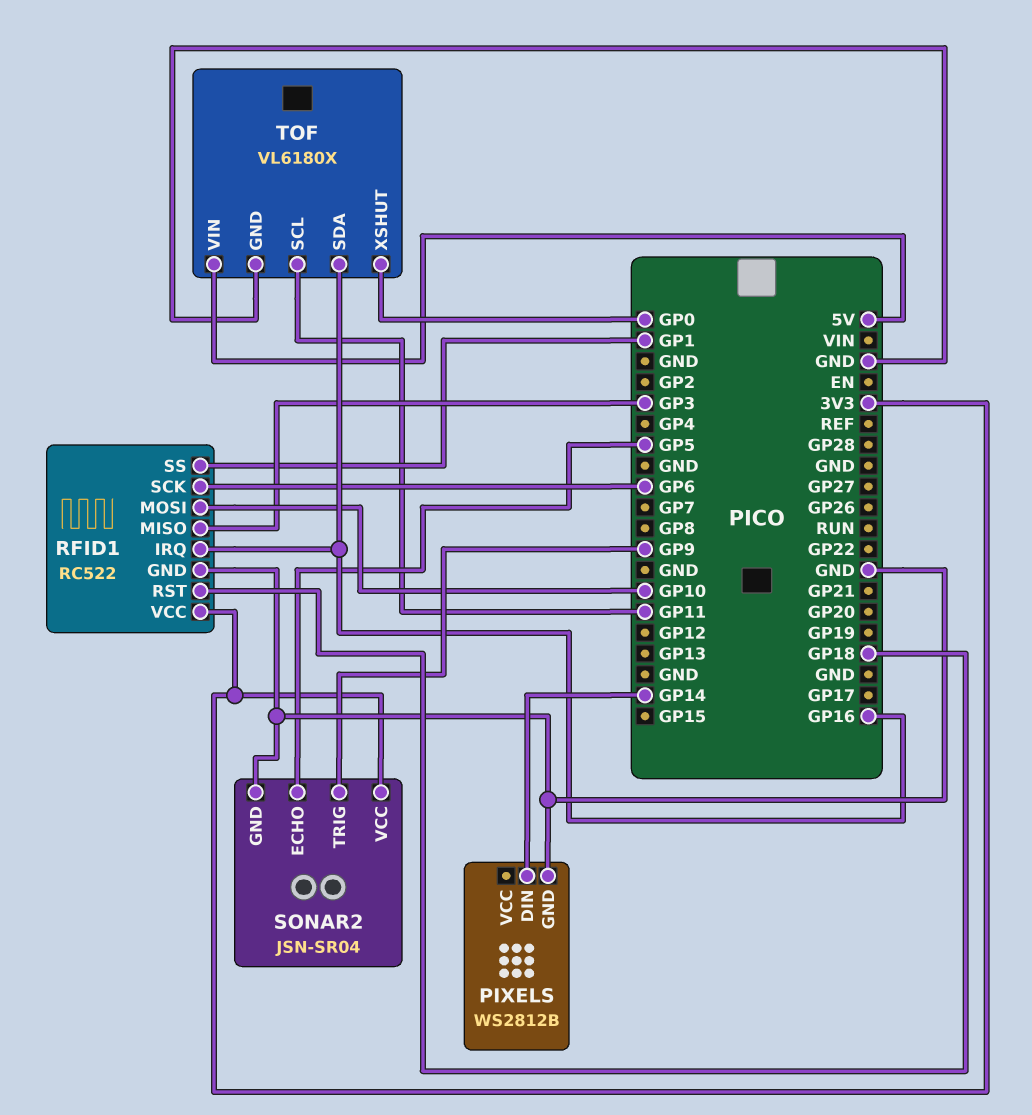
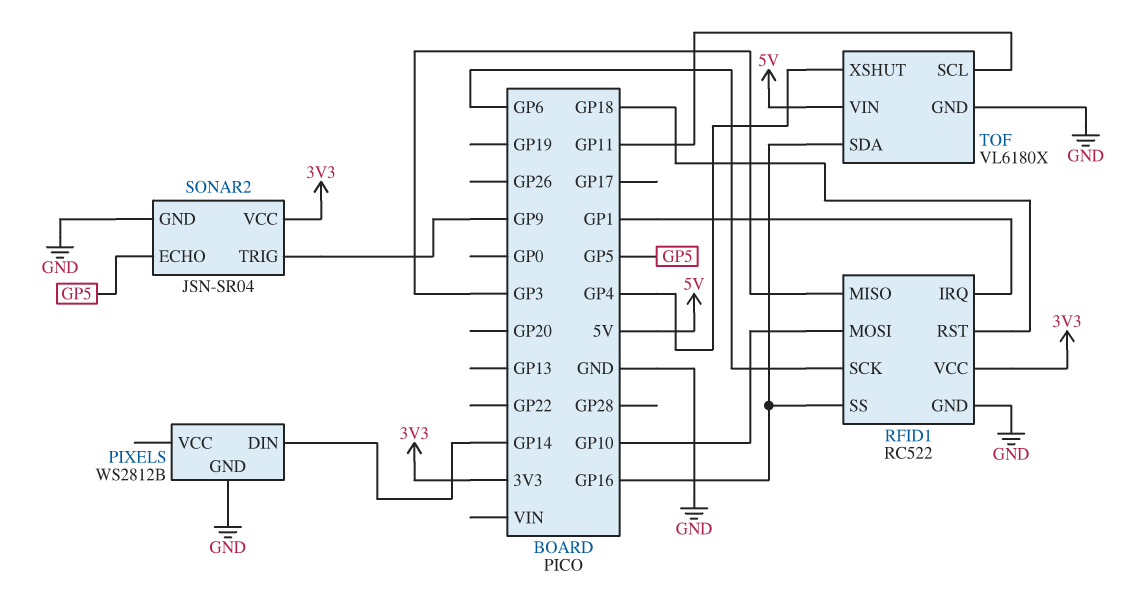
RFID1 pin IRQ: GP16 -> GP1
RFID1 pin SS: GP1 -> GP16
TOF pin XSHUT: GP0 -> GP4

